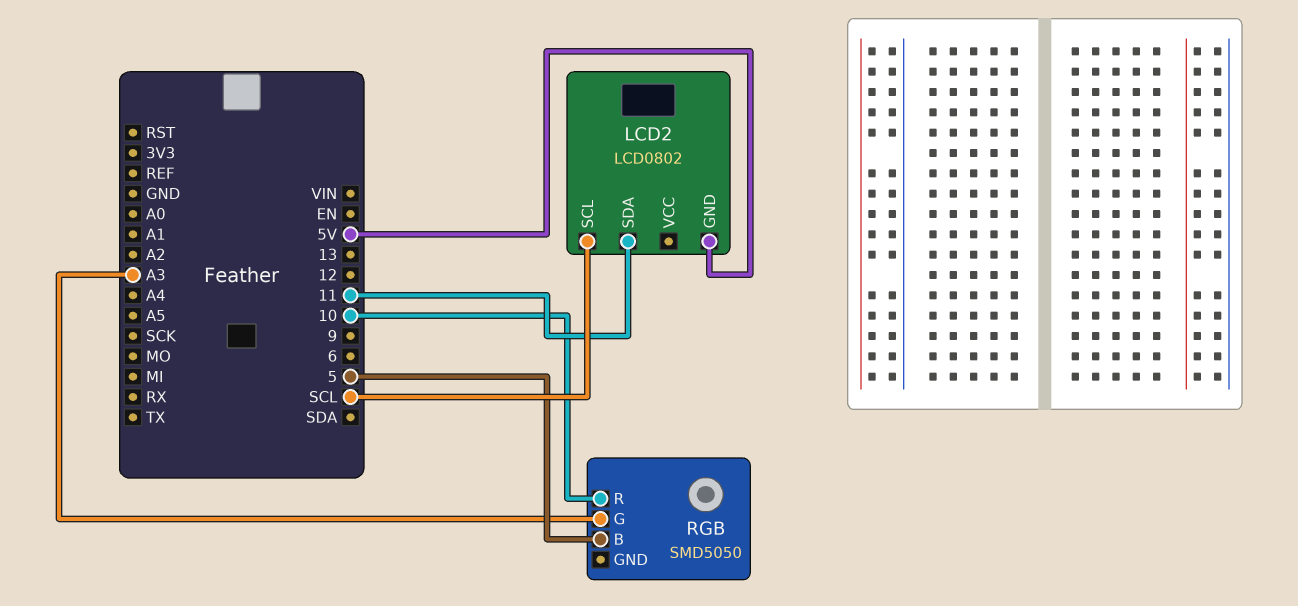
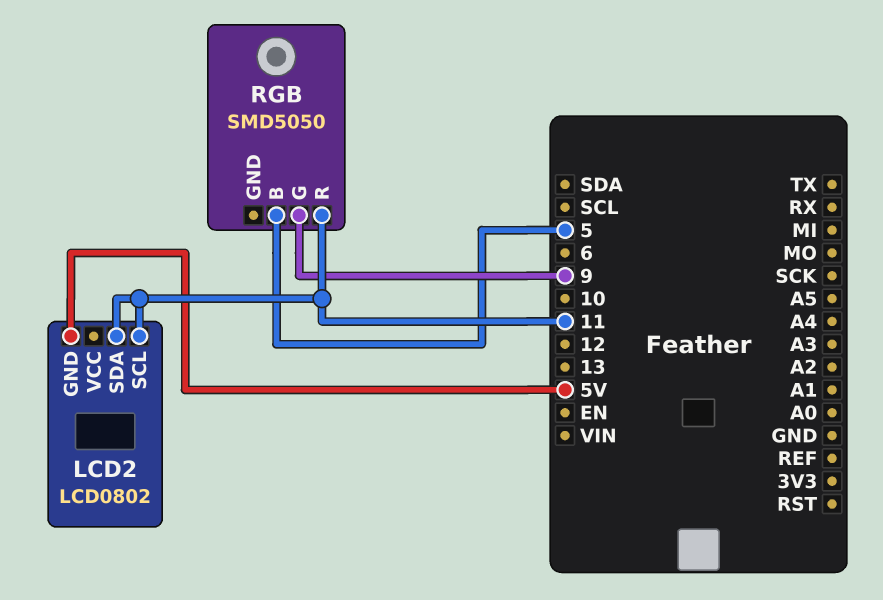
LCD2 pin SCL: SCL -> 11
RGB pin G: A3 -> 9
RGB pin R: 10 -> 11

